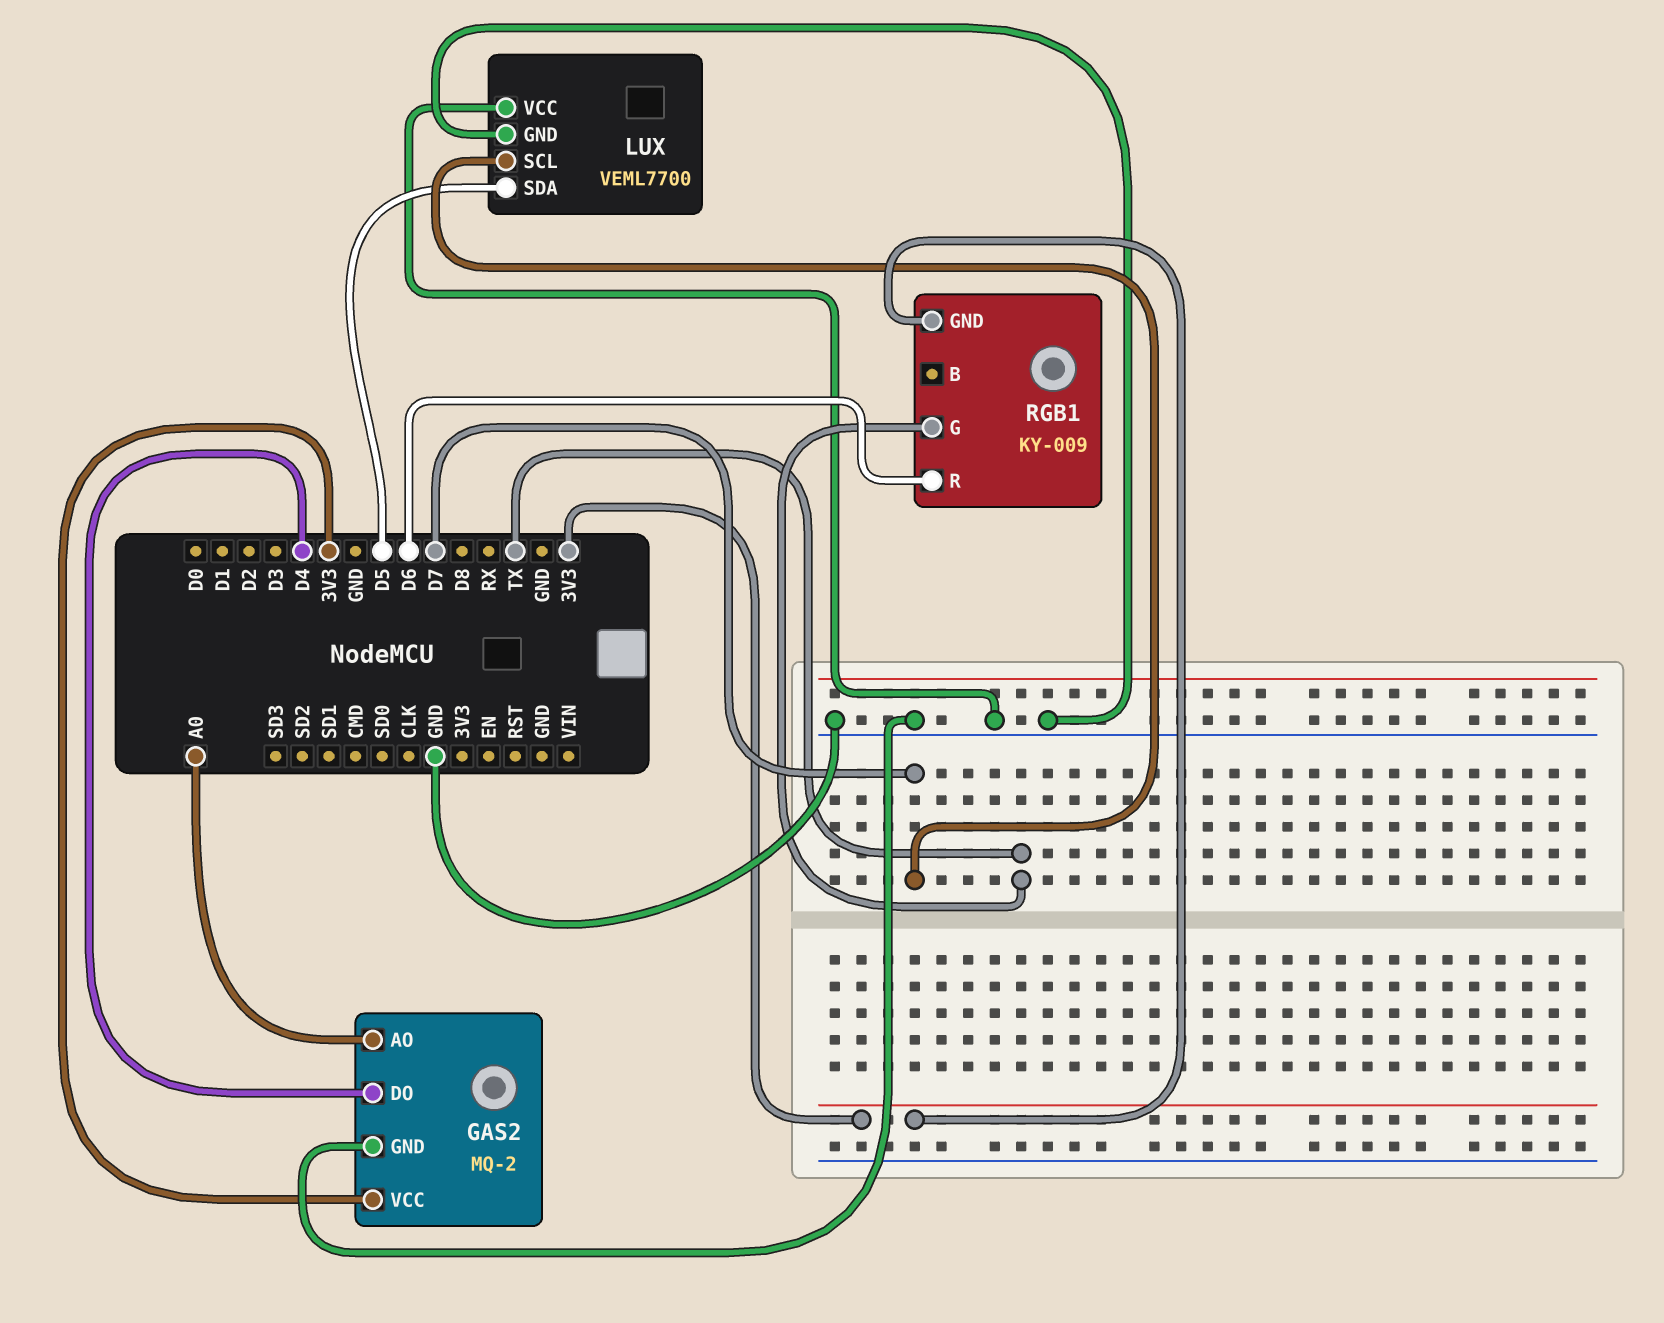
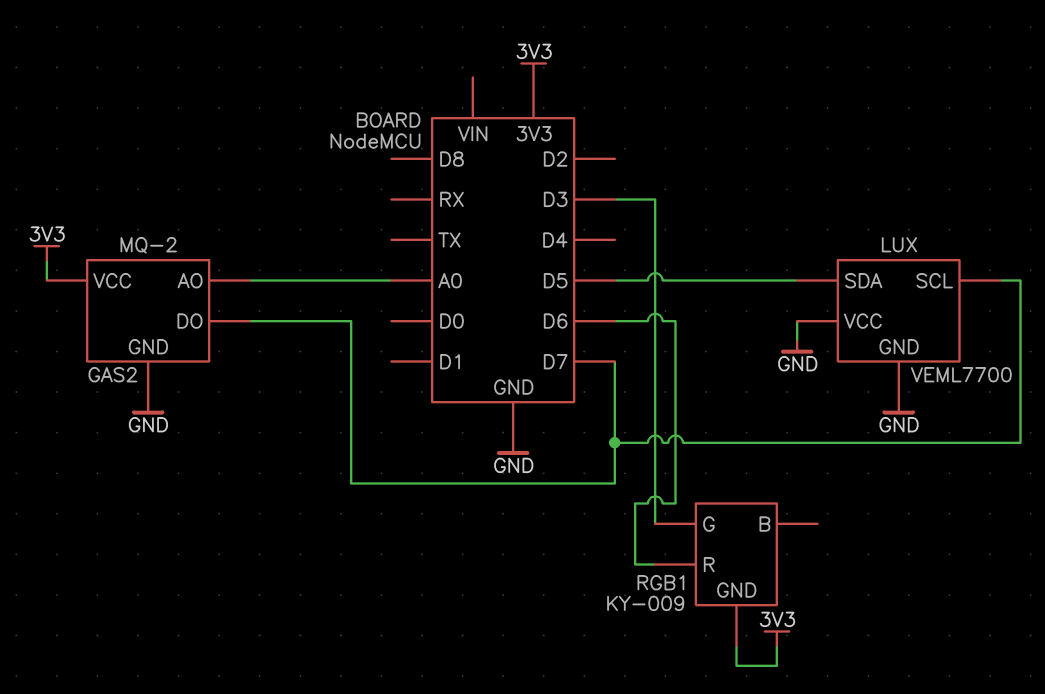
GAS2 pin DO: D4 -> D7
RGB1 pin G: TX -> D3

